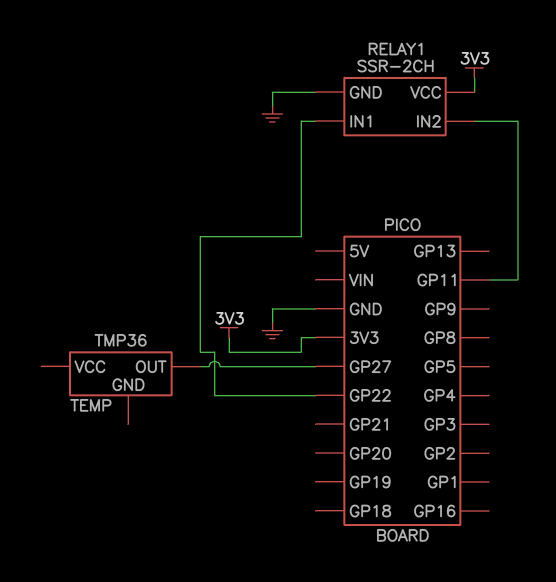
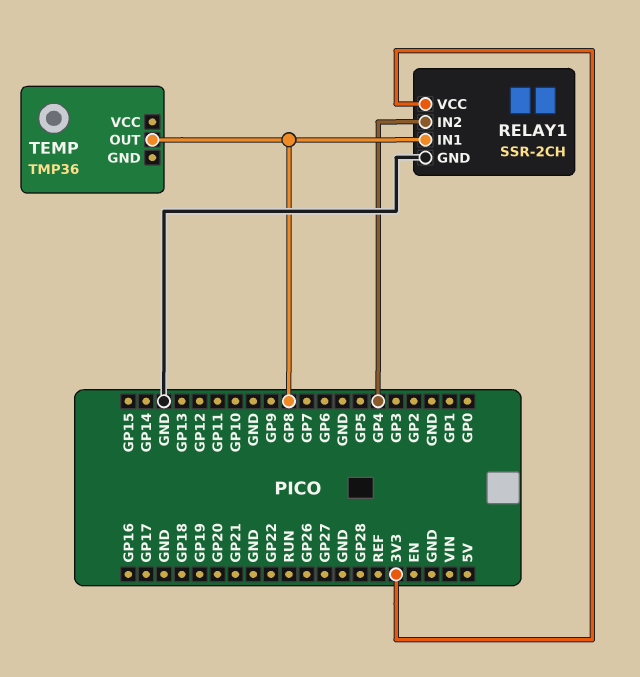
RELAY1 pin IN1: GP22 -> GP8
RELAY1 pin IN2: GP11 -> GP4
TEMP pin OUT: GP27 -> GP8

